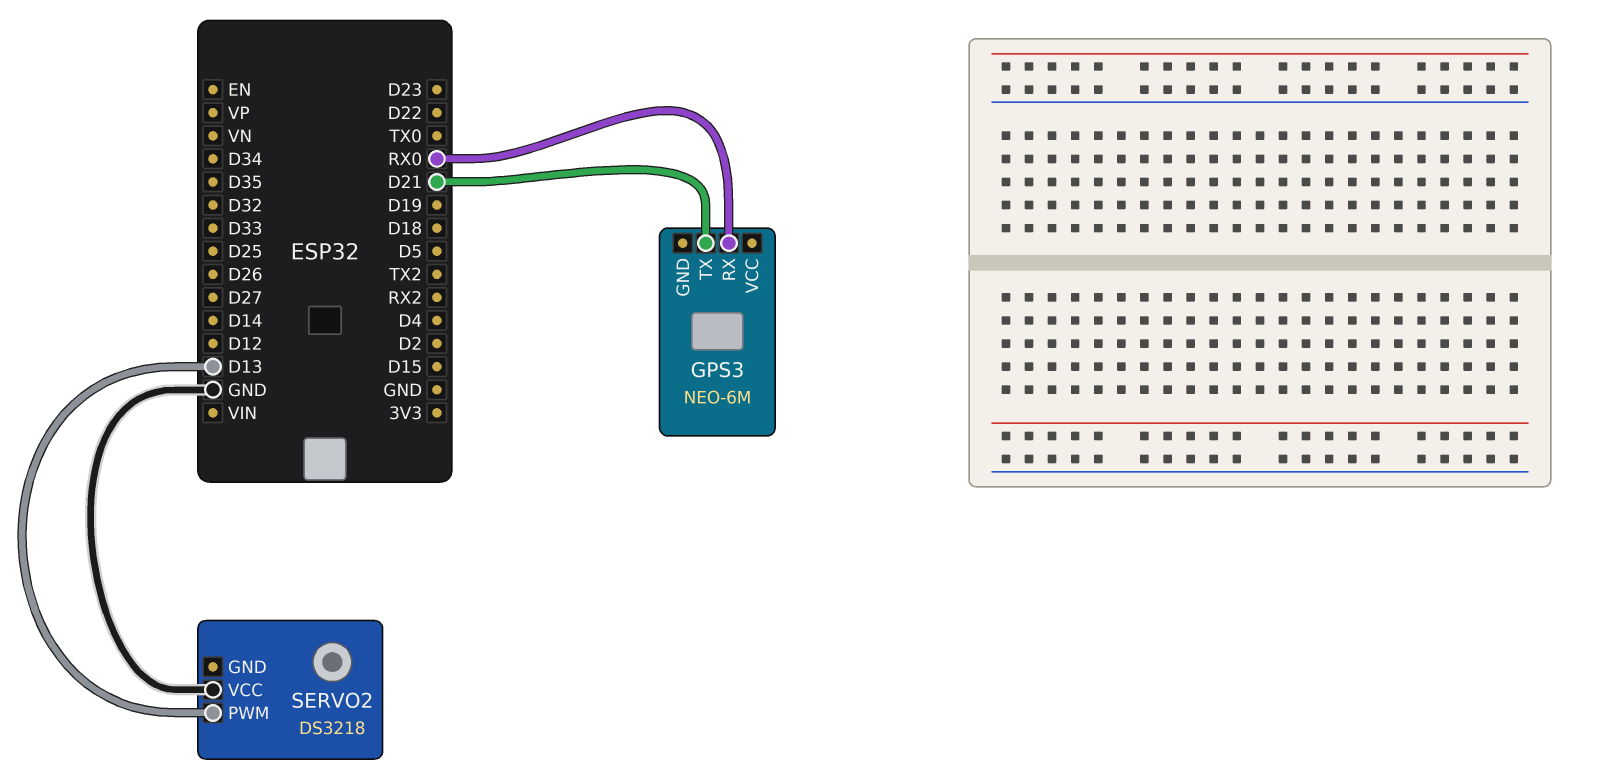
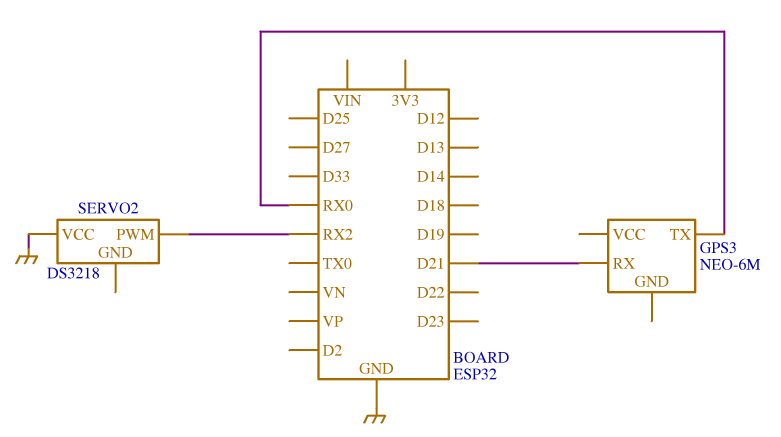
GPS3 pin RX: RX0 -> D21
GPS3 pin TX: D21 -> RX0
SERVO2 pin PWM: D13 -> RX2

